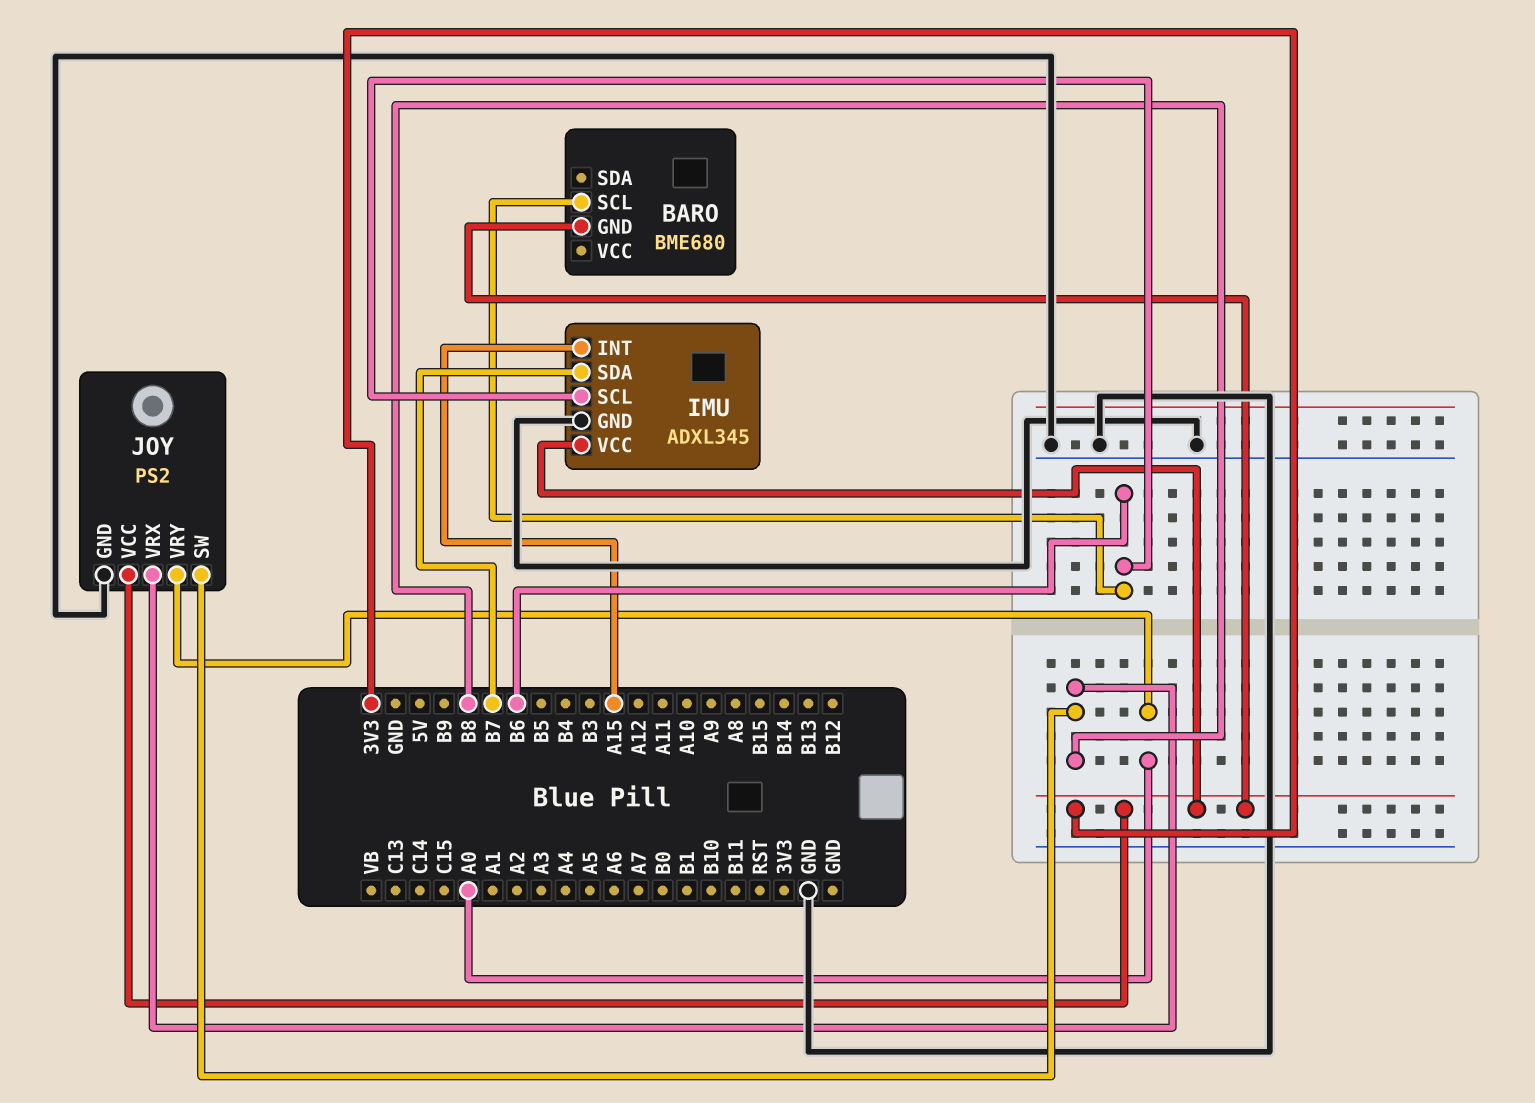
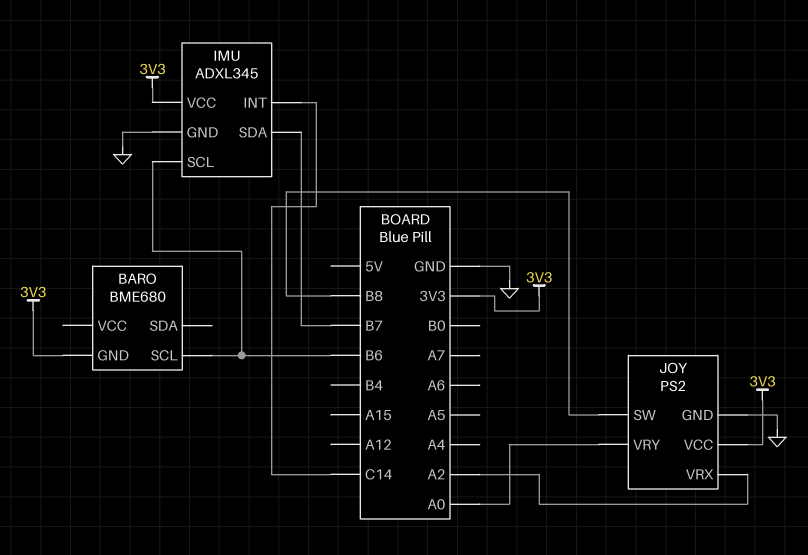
IMU pin INT: A15 -> C14
JOY pin VRX: B8 -> A2

